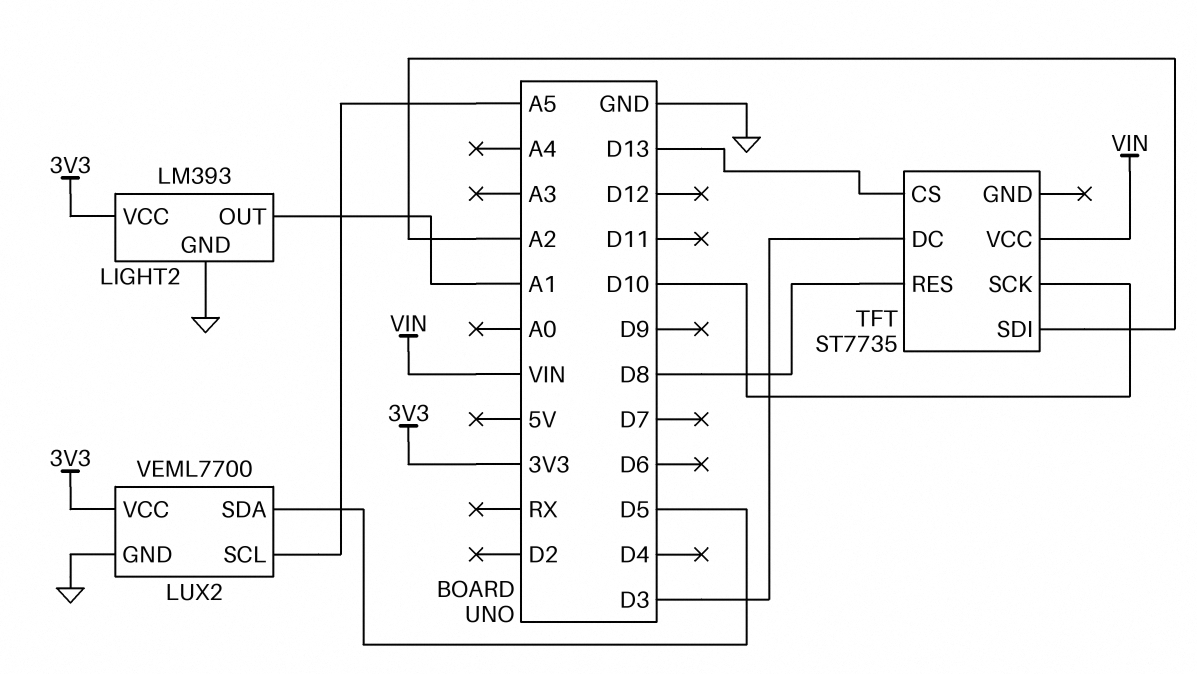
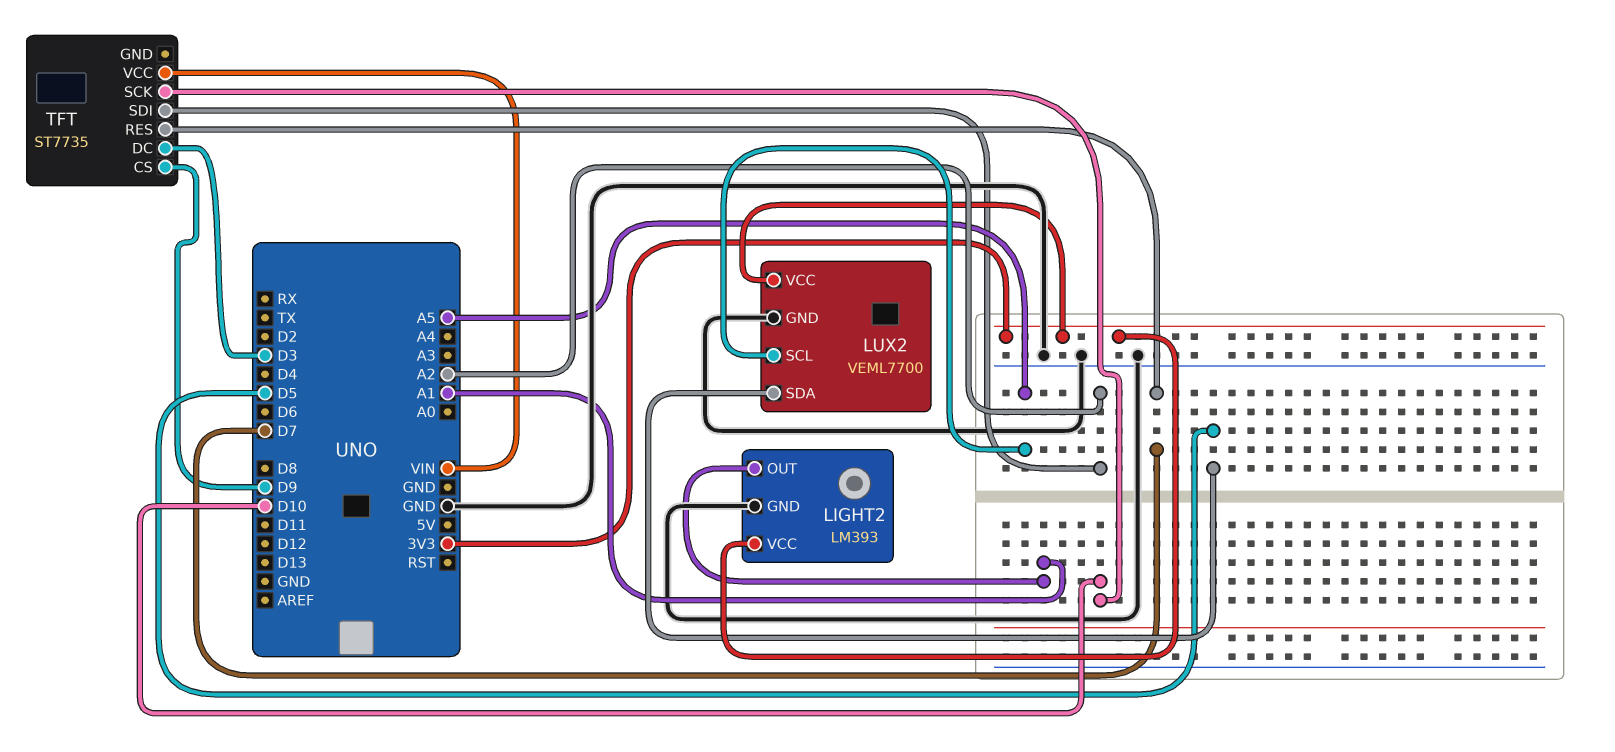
TFT pin CS: D13 -> D9
TFT pin RES: D8 -> D7

